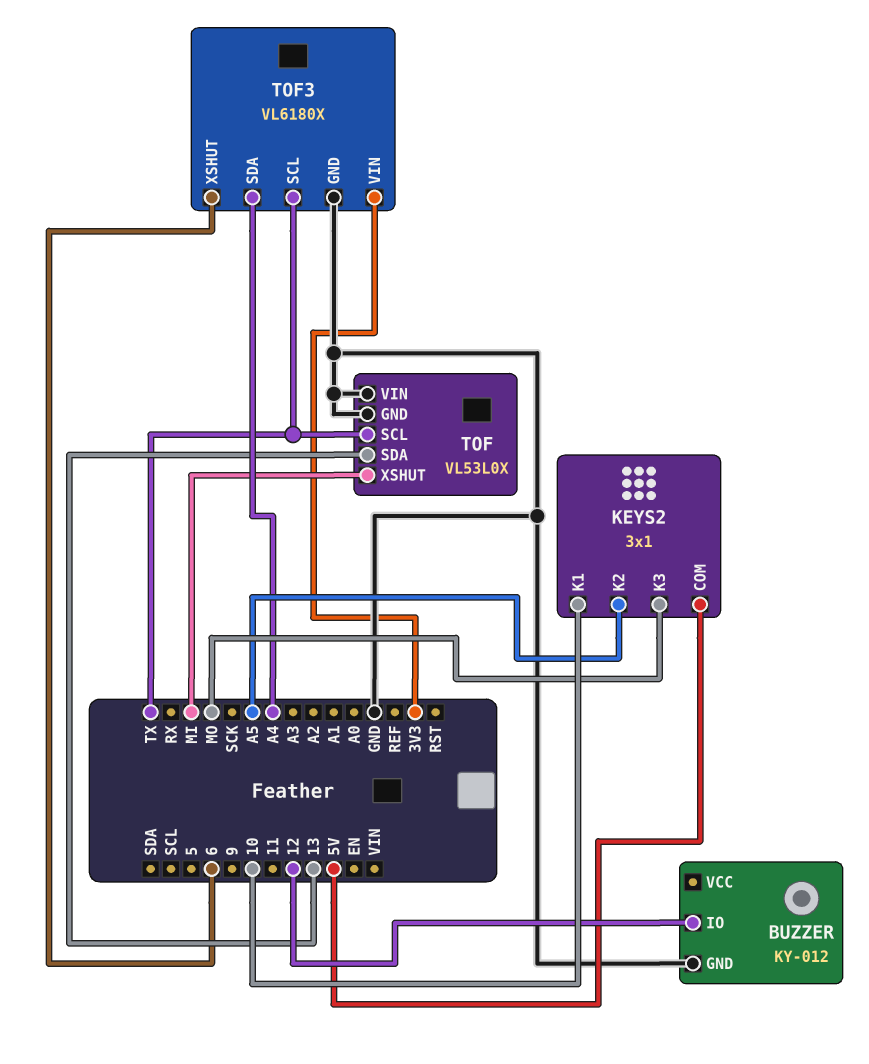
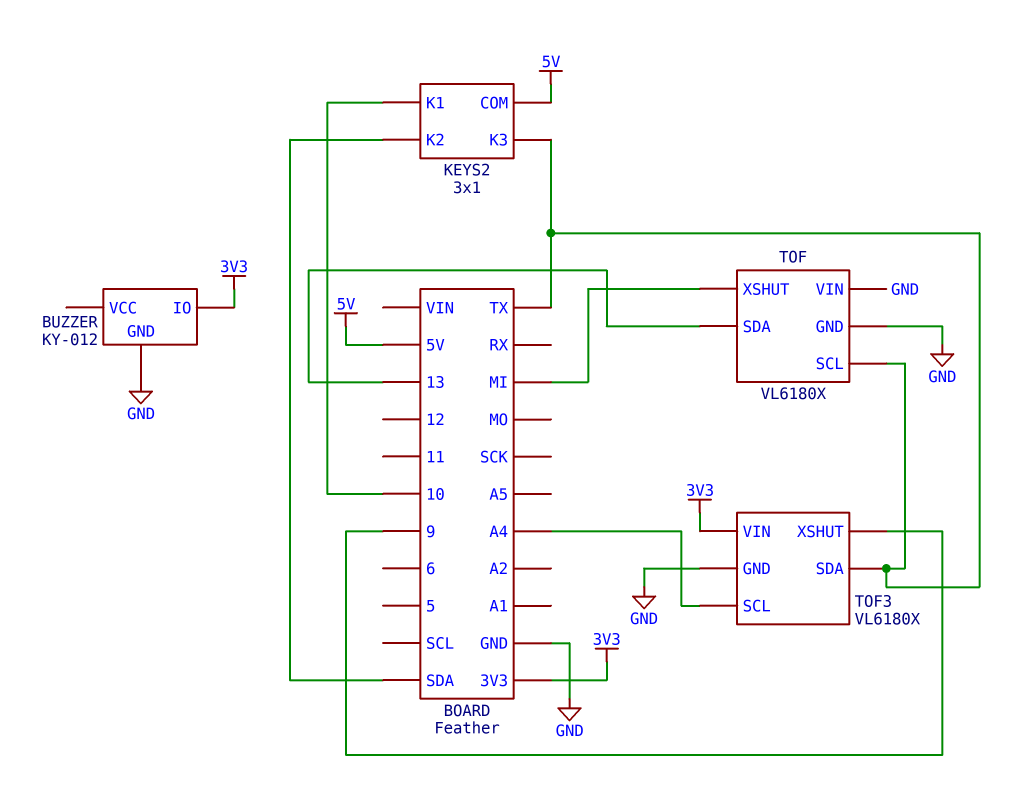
BUZZER pin IO: 12 -> 3V3
KEYS2 pin K2: A5 -> SDA
KEYS2 pin K3: MO -> TX
TOF: VL53L0X -> VL6180X
TOF3 pin SCL: TX -> A4
TOF3 pin SDA: A4 -> TX
TOF3 pin XSHUT: 6 -> 9

